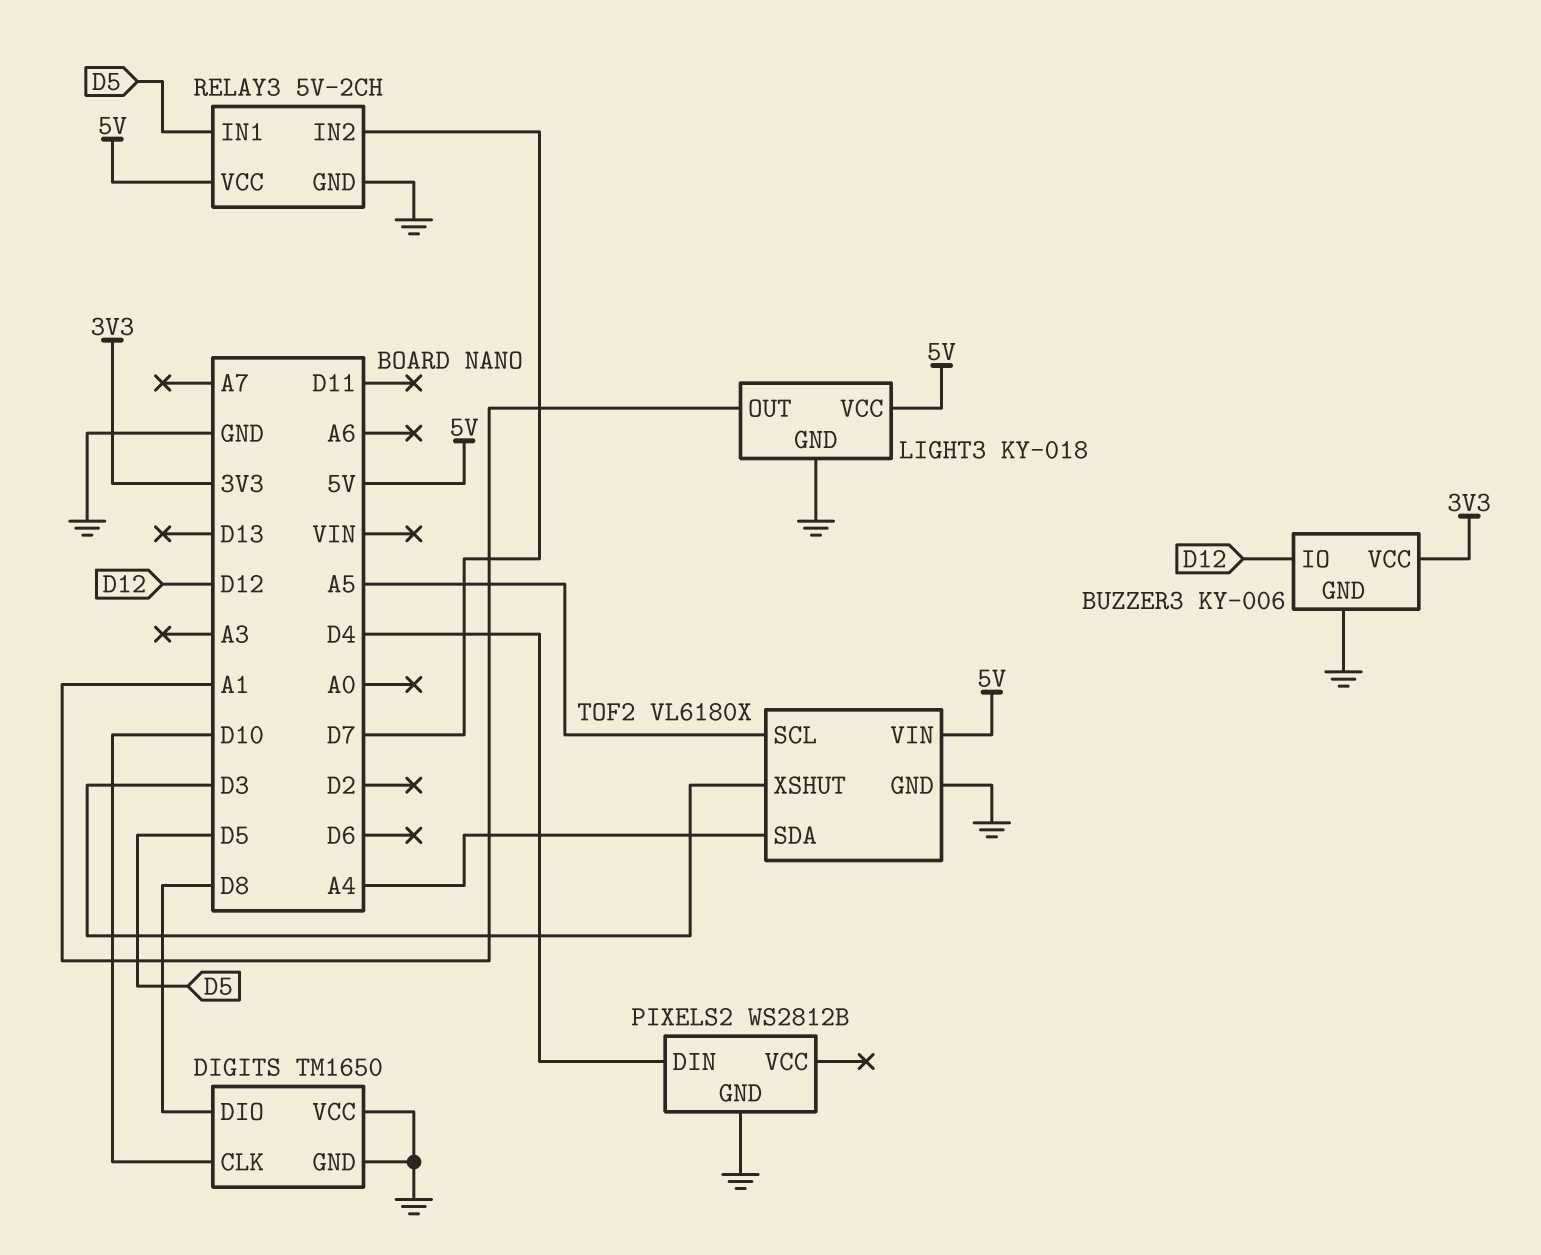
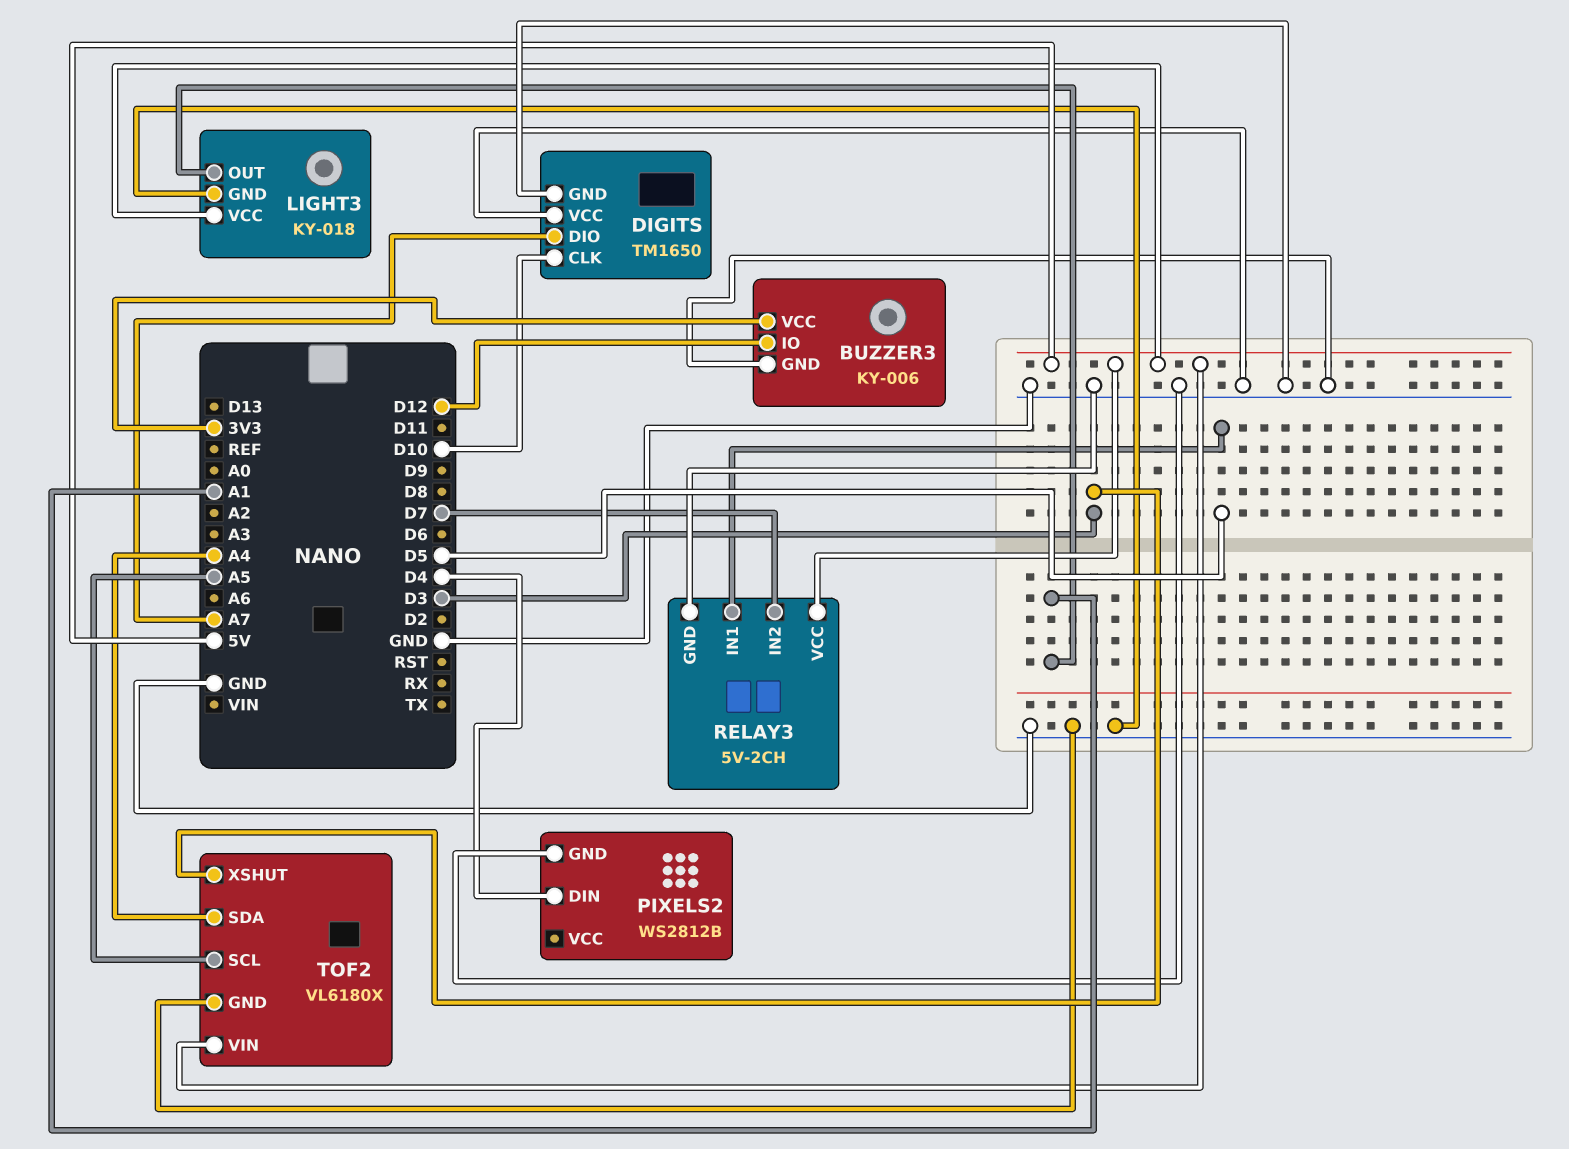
DIGITS pin DIO: D8 -> A7

